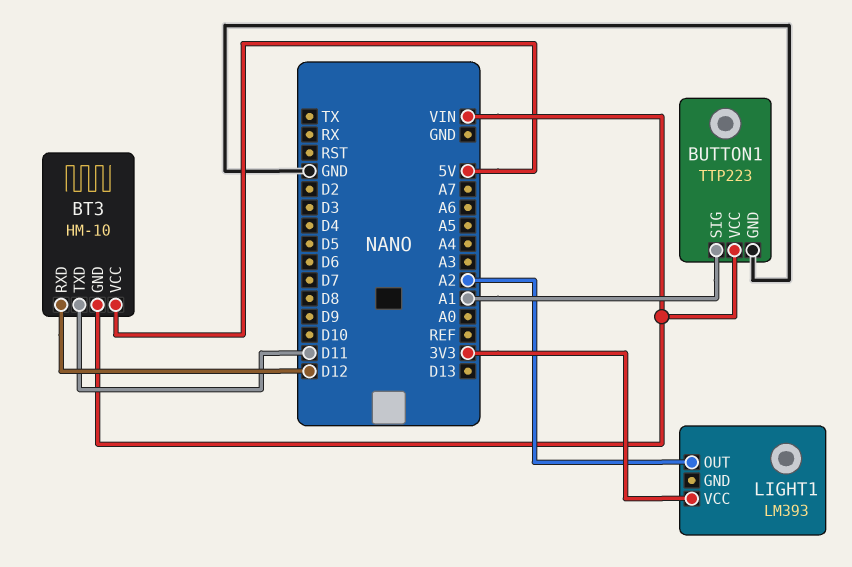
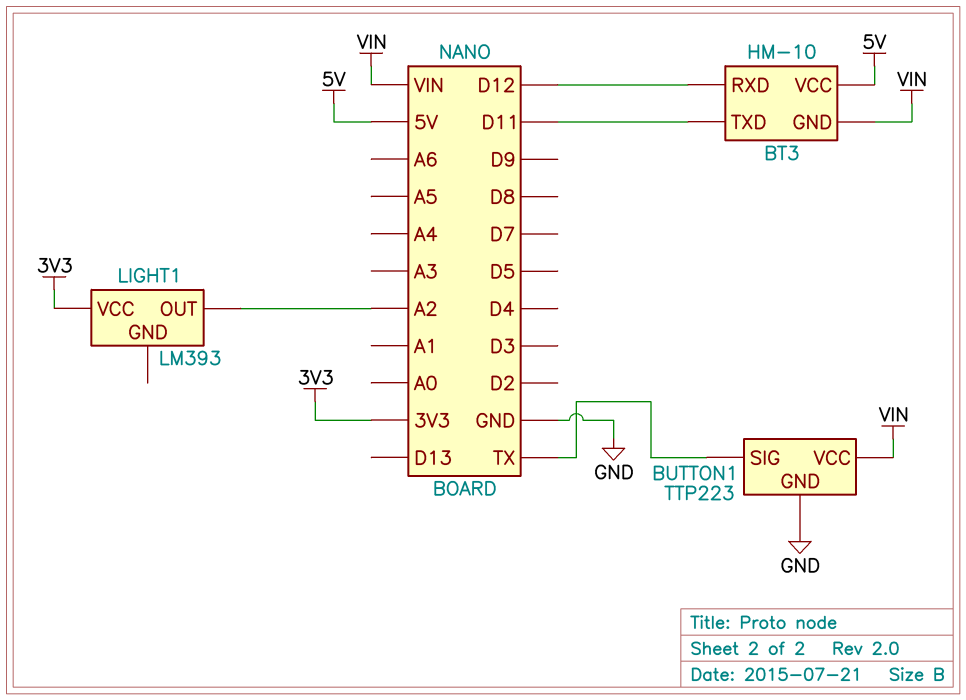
BUTTON1 pin SIG: A1 -> TX

